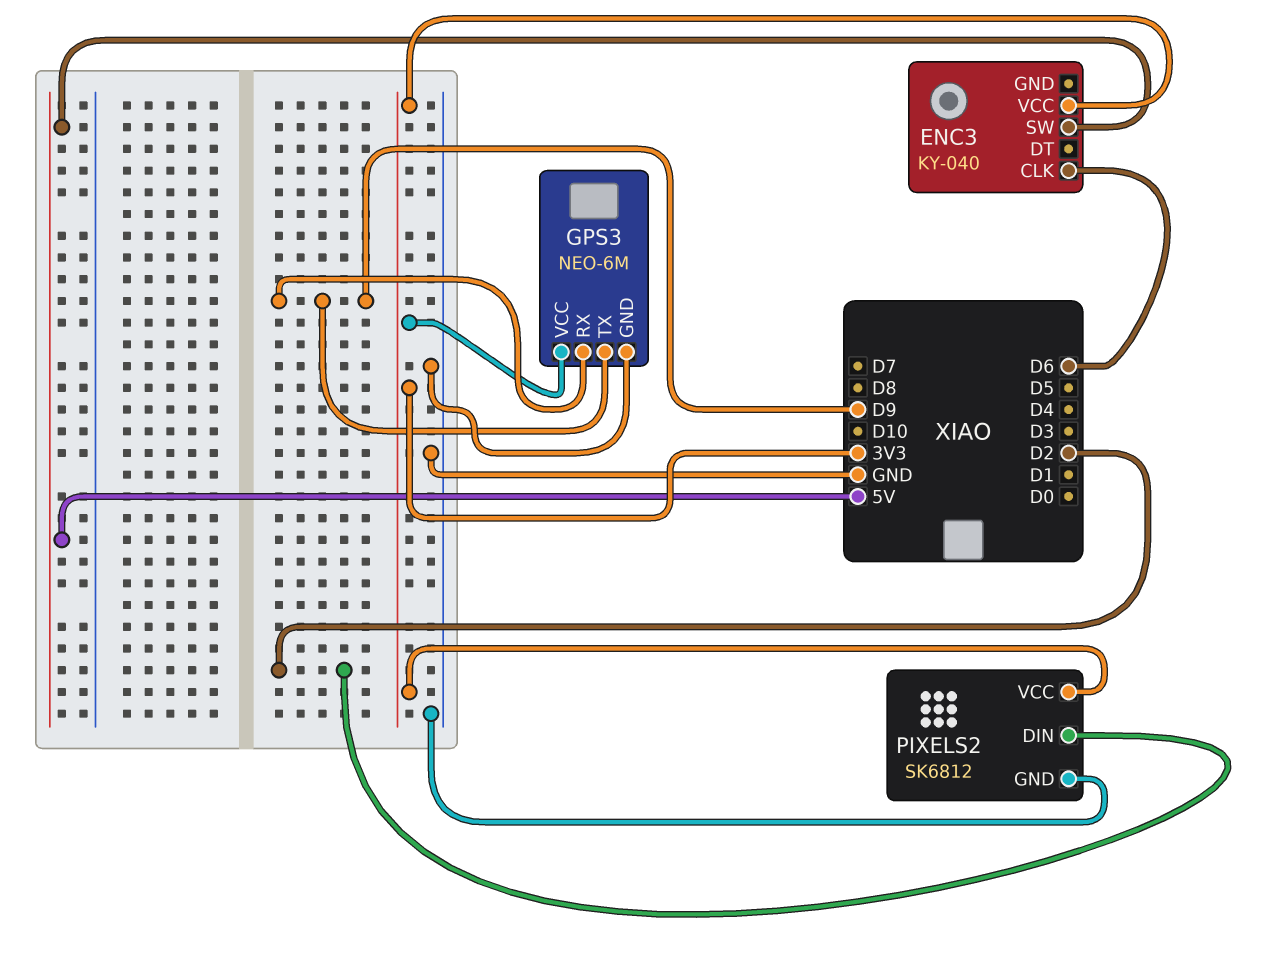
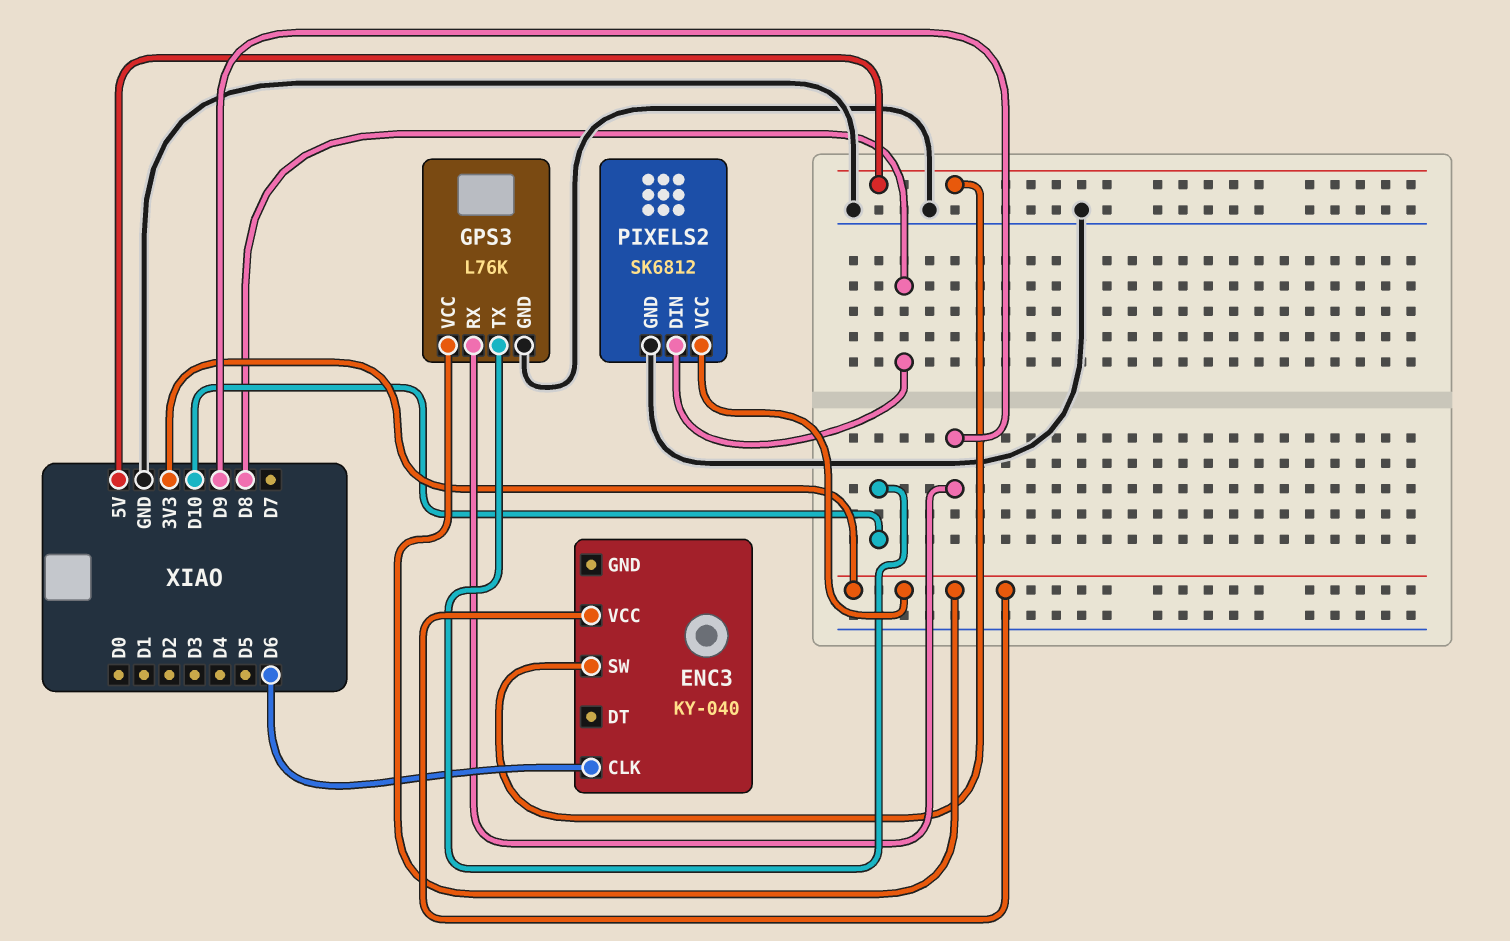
GPS3: NEO-6M -> L76K
GPS3 pin TX: D9 -> D10
PIXELS2 pin DIN: D2 -> D8

